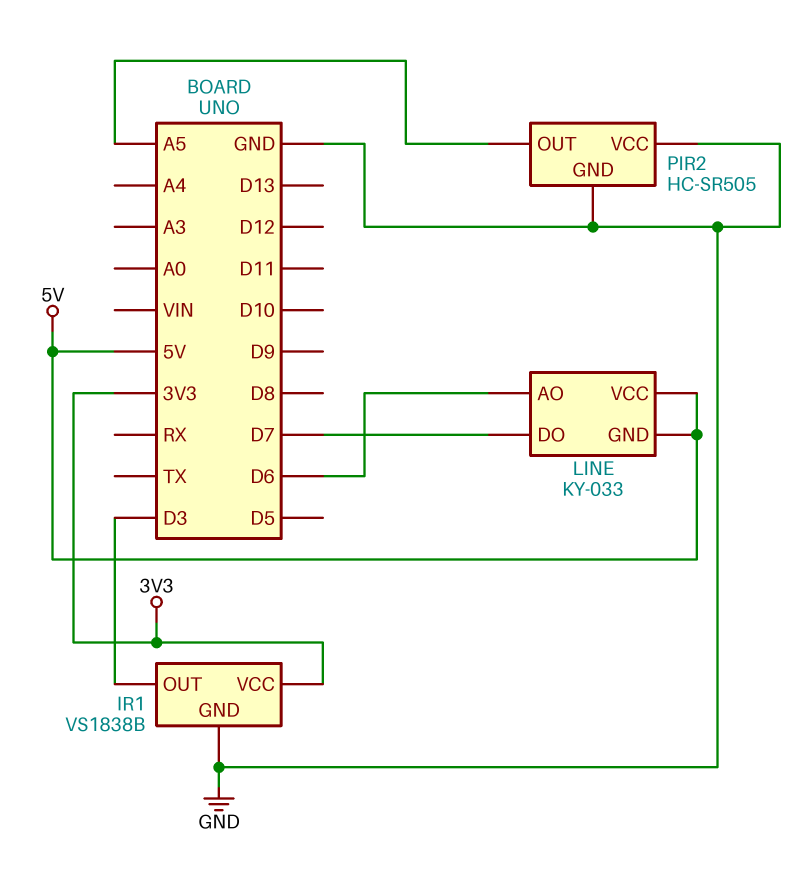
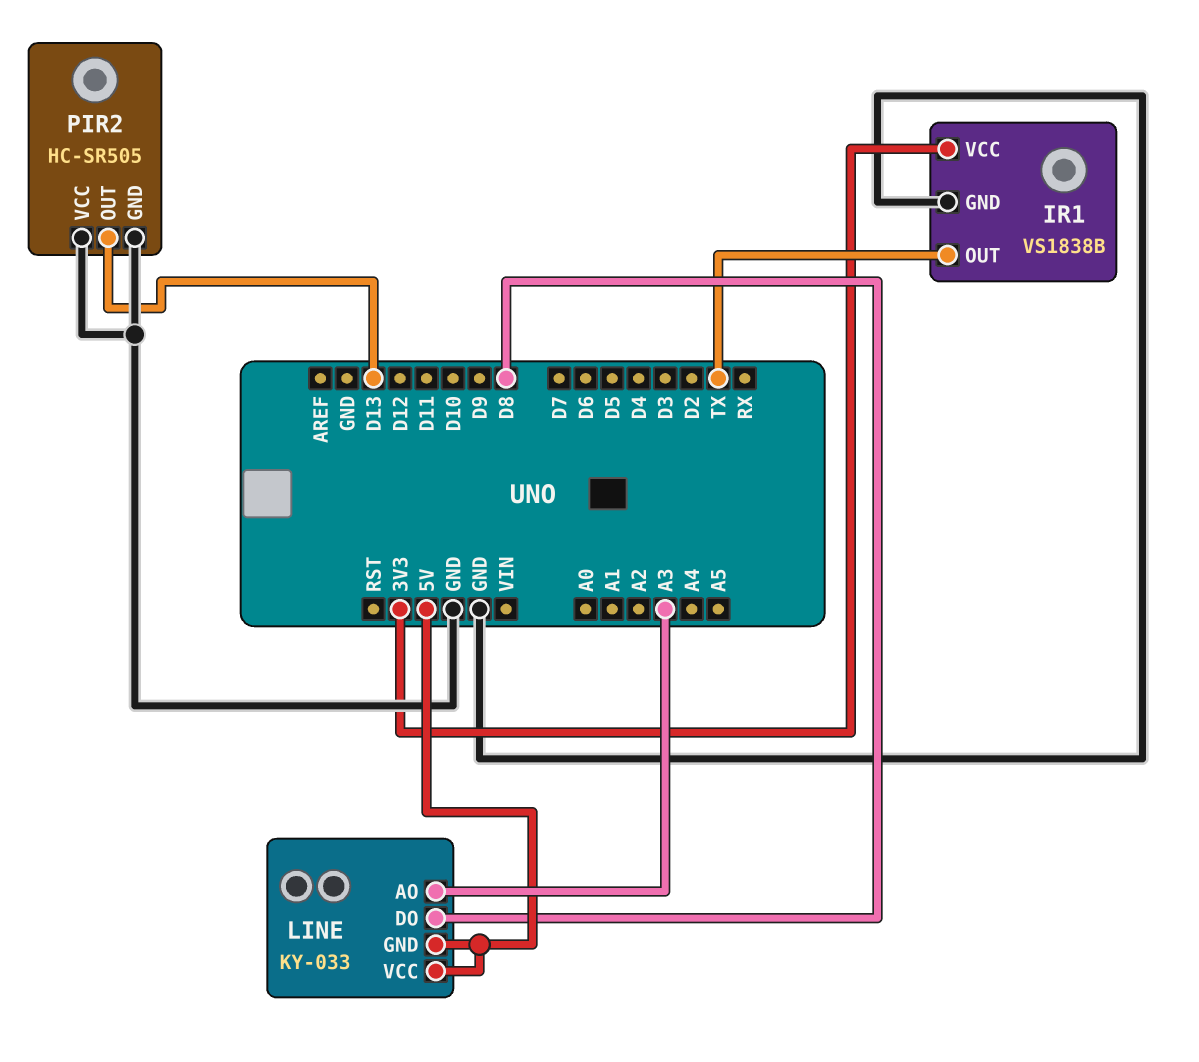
IR1 pin OUT: D3 -> TX
LINE pin AO: D6 -> A3
LINE pin DO: D7 -> D8
PIR2 pin OUT: A5 -> D13

